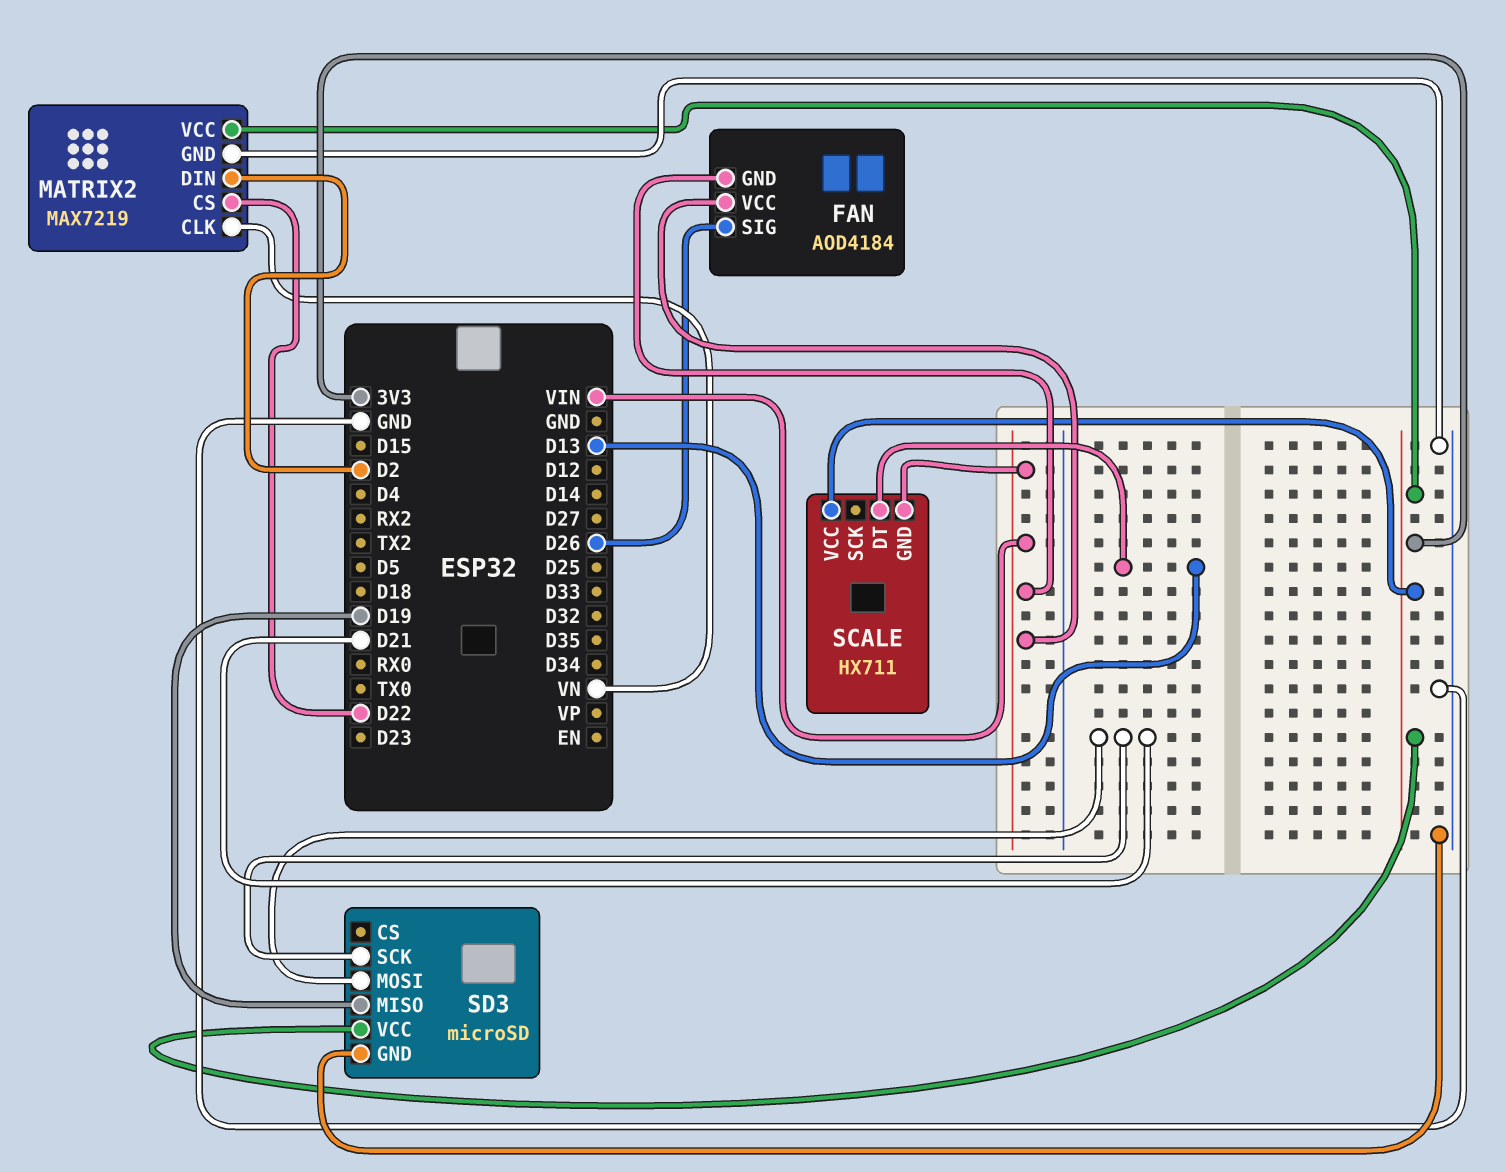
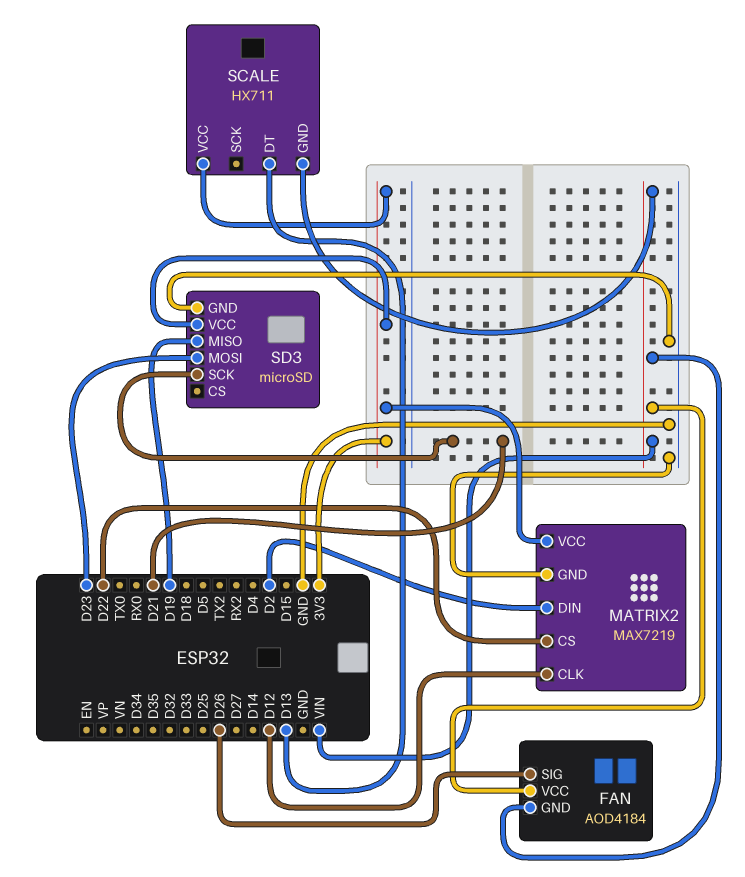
MATRIX2 pin CLK: VN -> D12
SD3 pin MOSI: D21 -> D23

